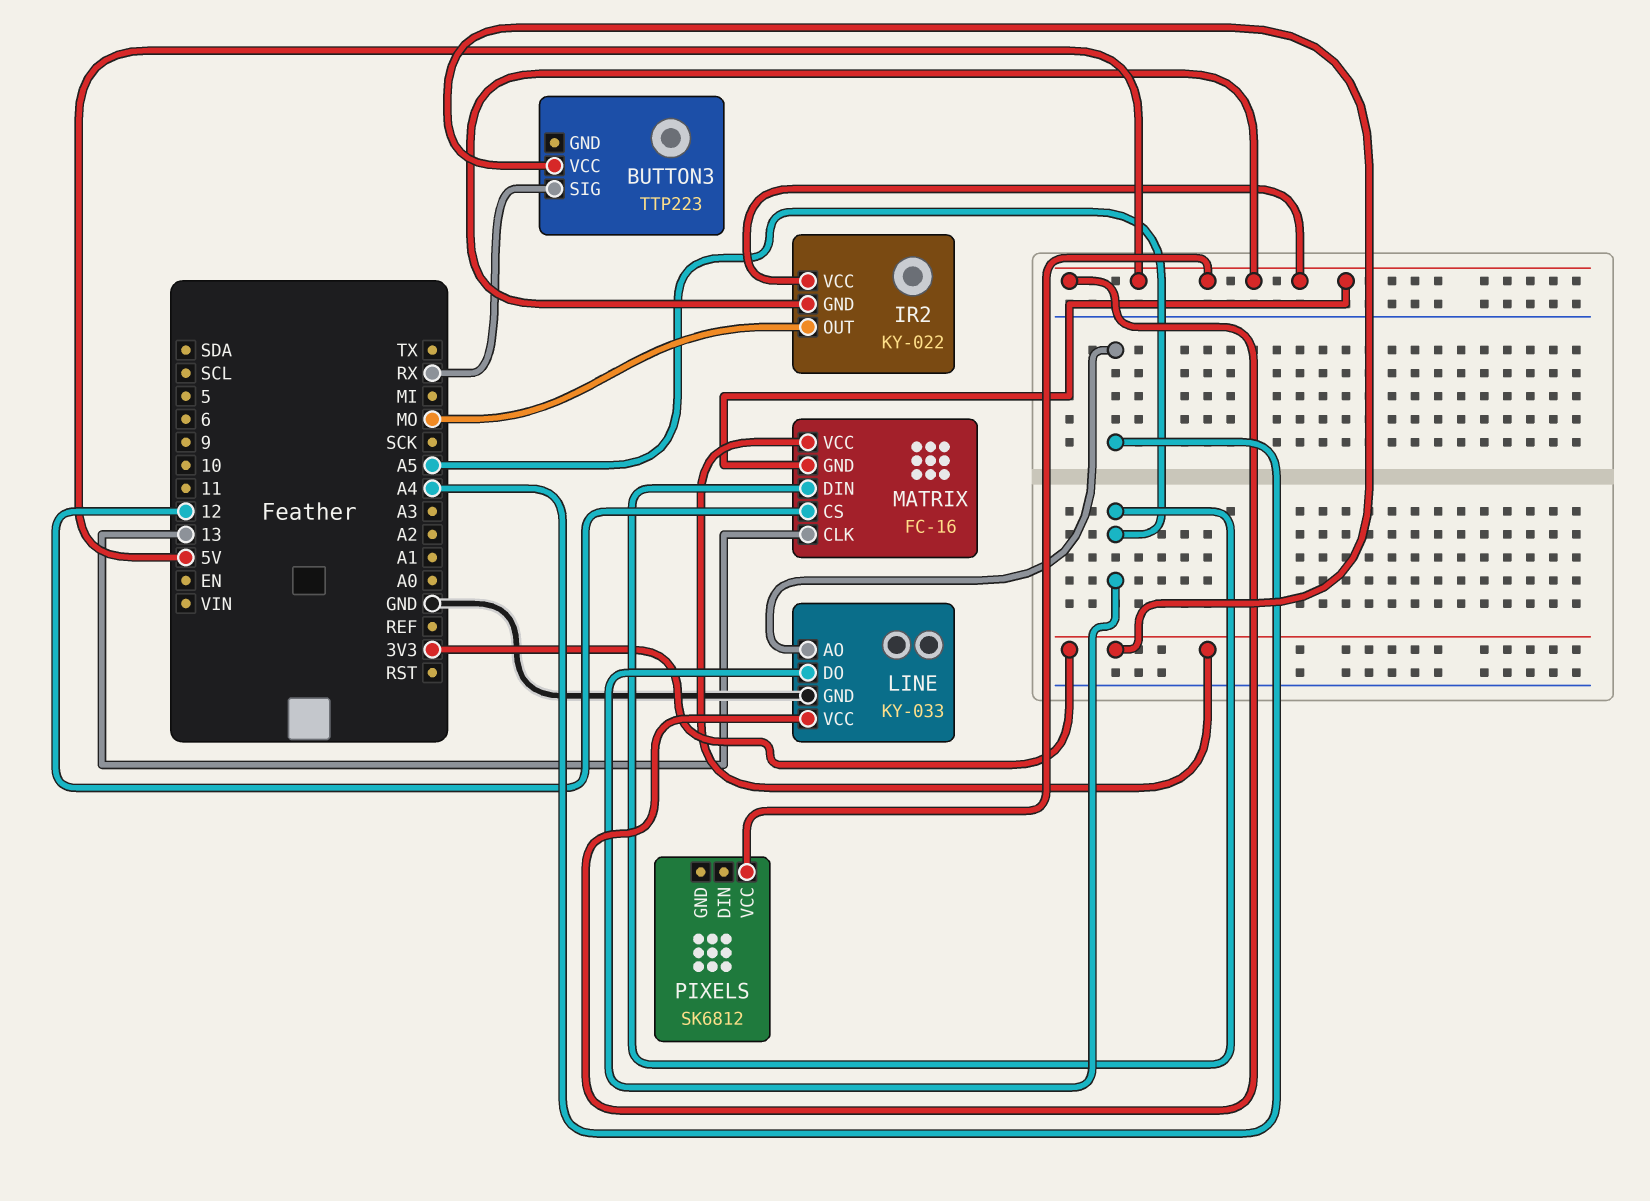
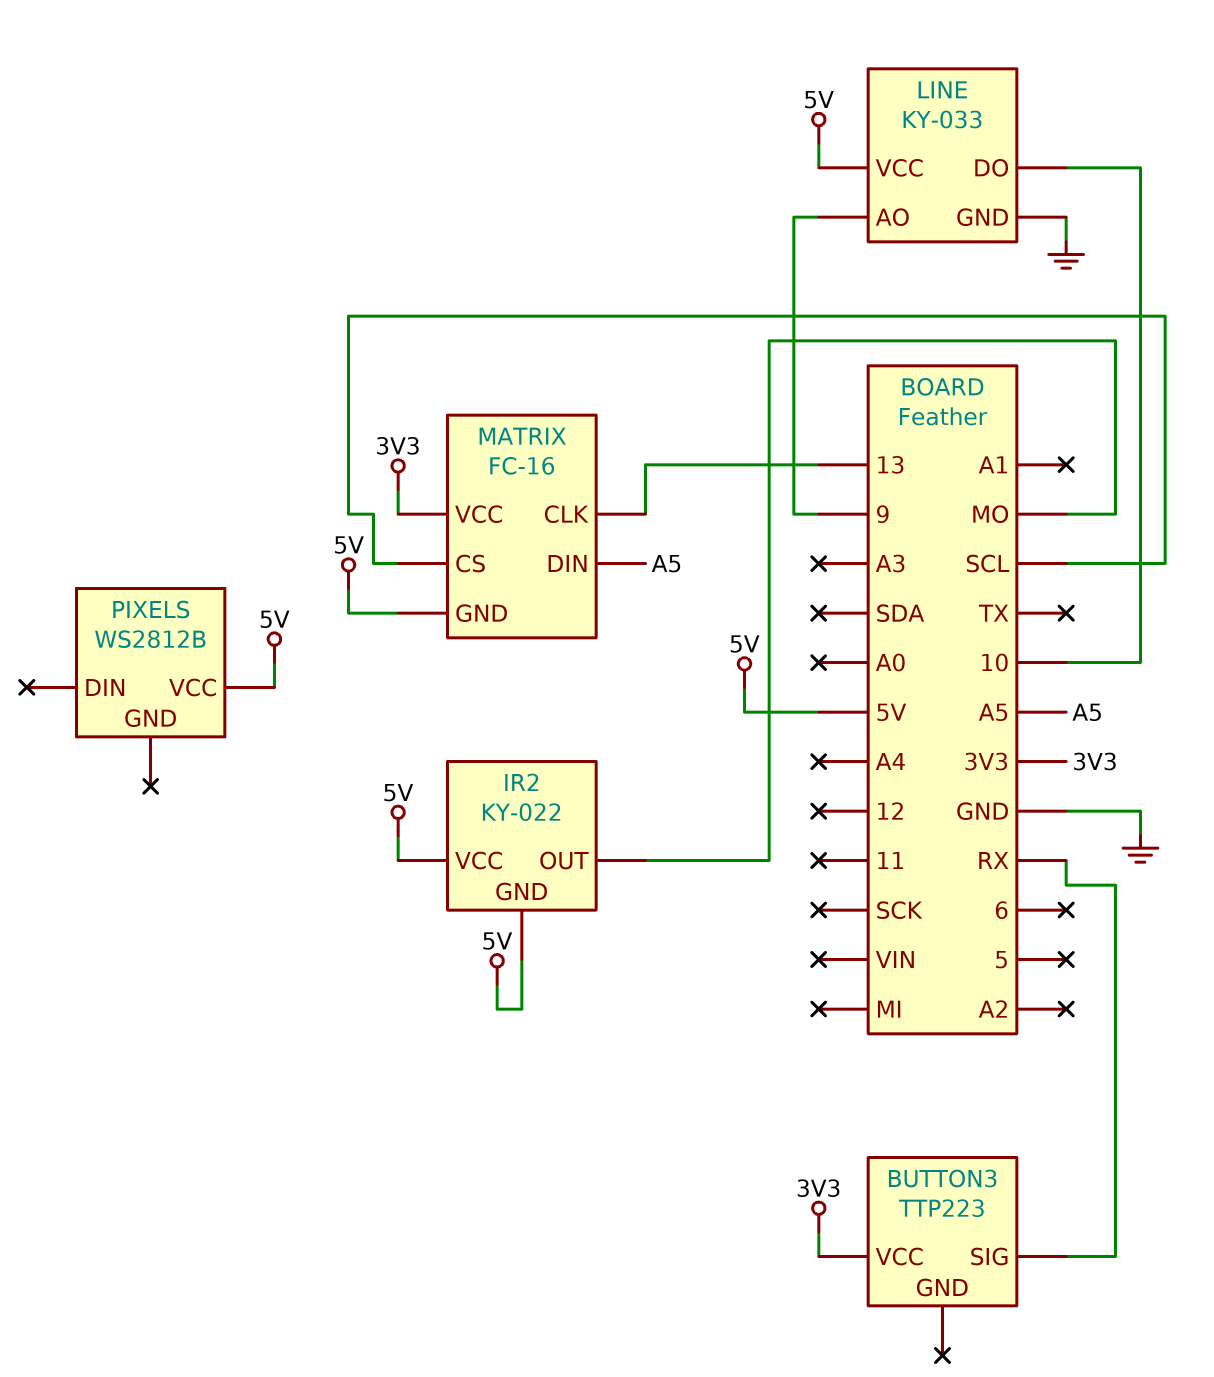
LINE pin AO: A4 -> 9
LINE pin DO: A5 -> 10
MATRIX pin CS: 12 -> SCL
PIXELS: SK6812 -> WS2812B

